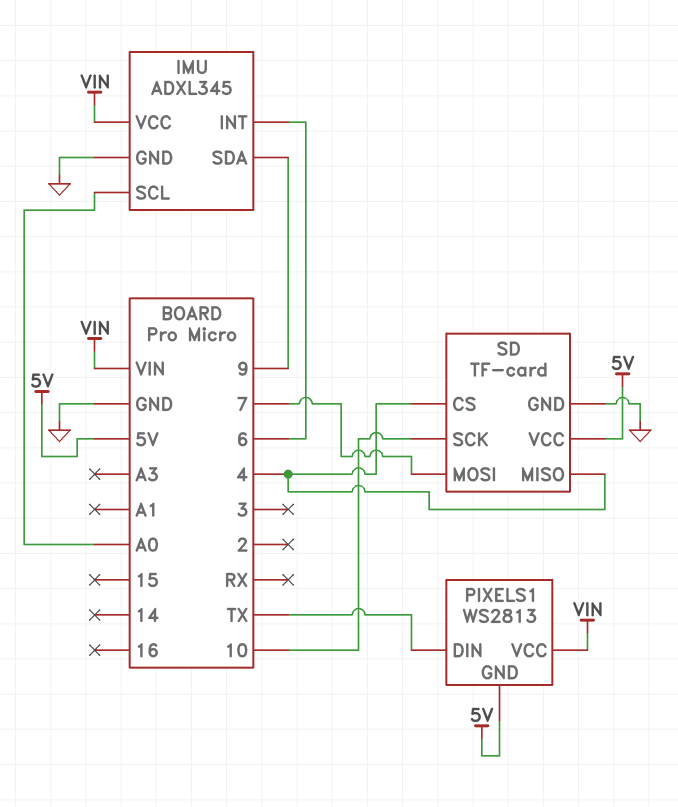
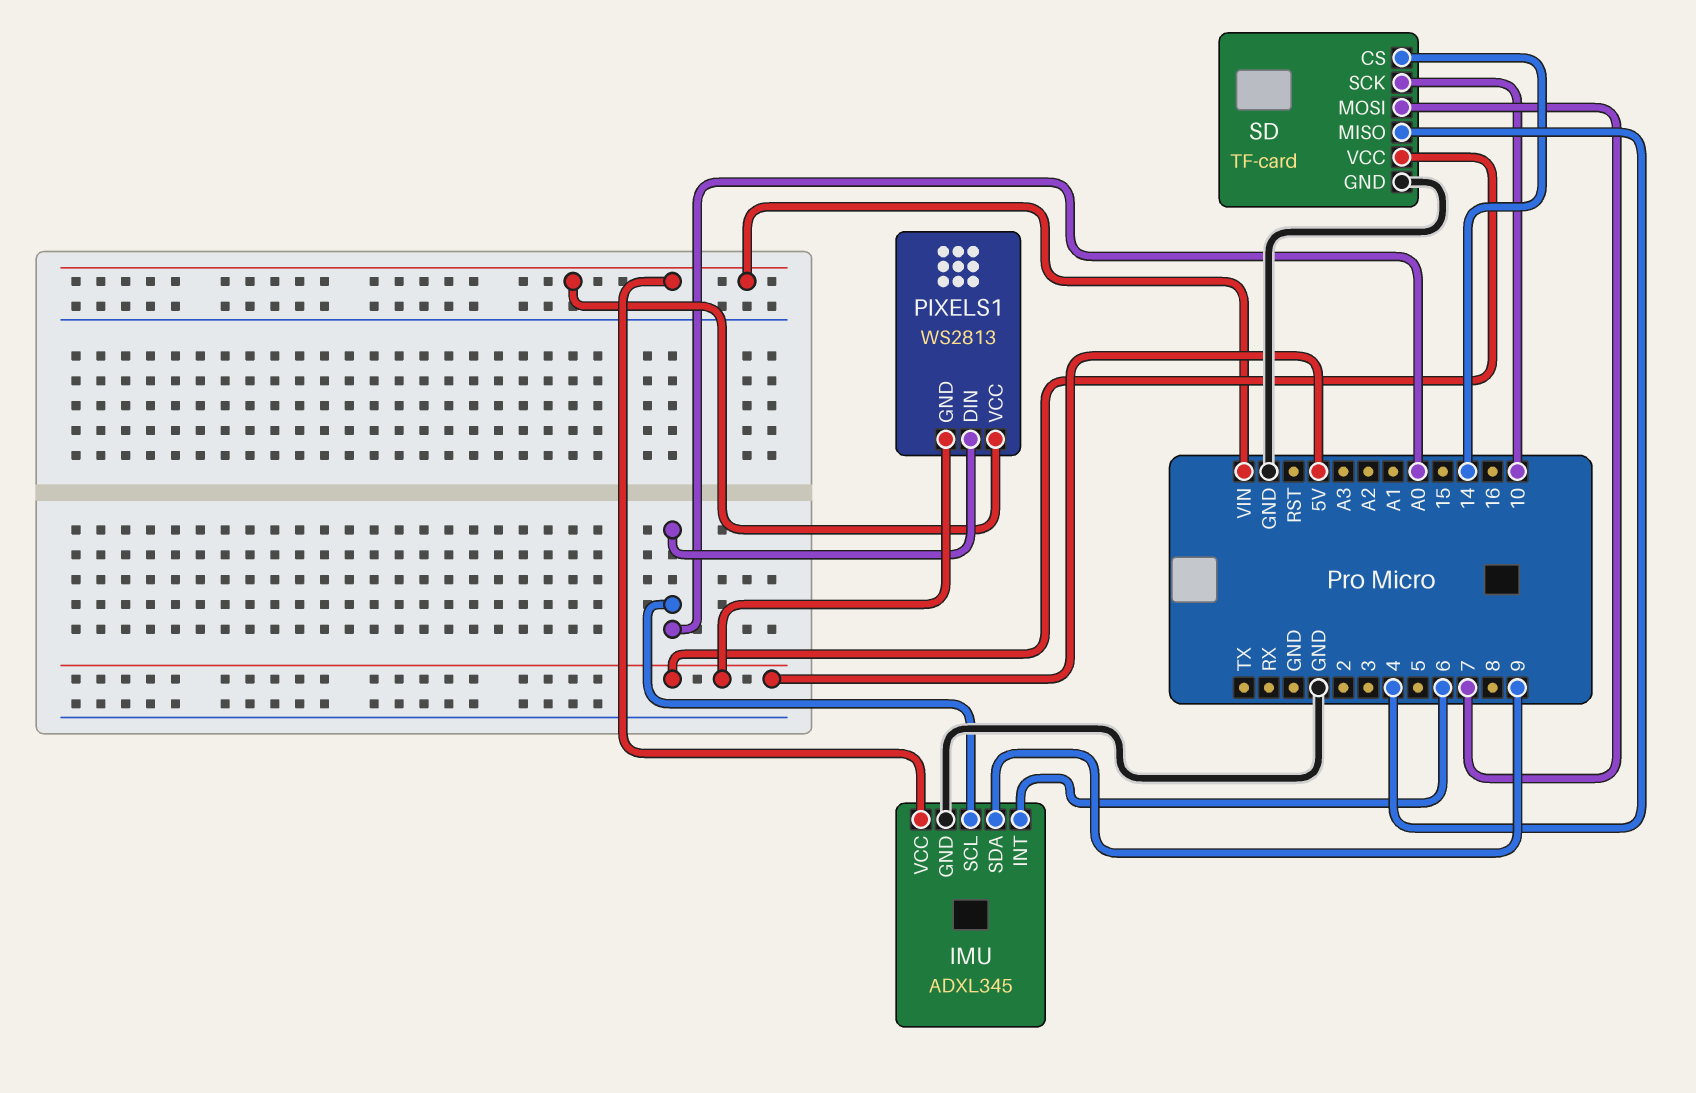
PIXELS1 pin DIN: TX -> A0
SD pin CS: 4 -> 14

